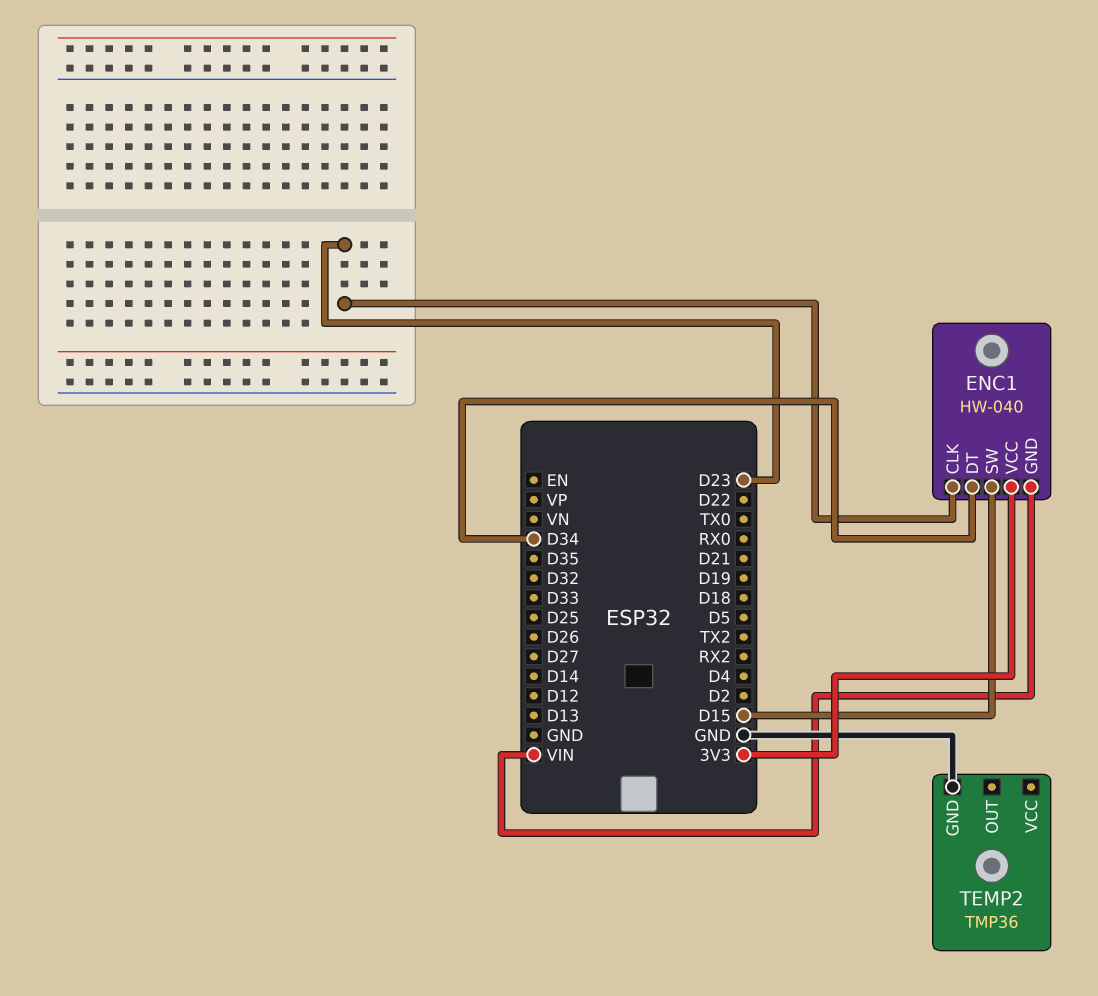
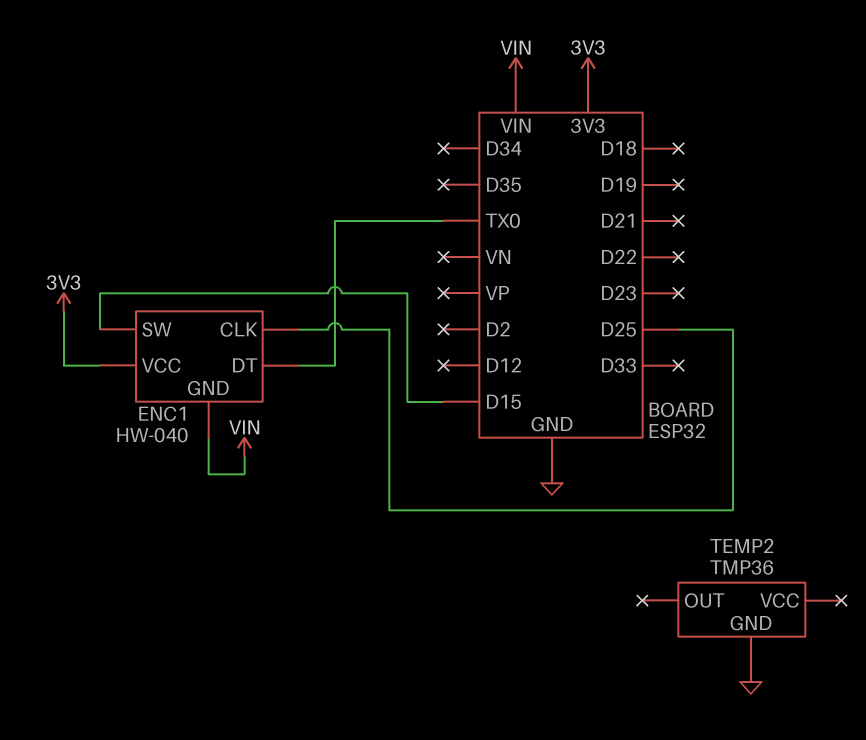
ENC1 pin CLK: D23 -> D25
ENC1 pin DT: D34 -> TX0

